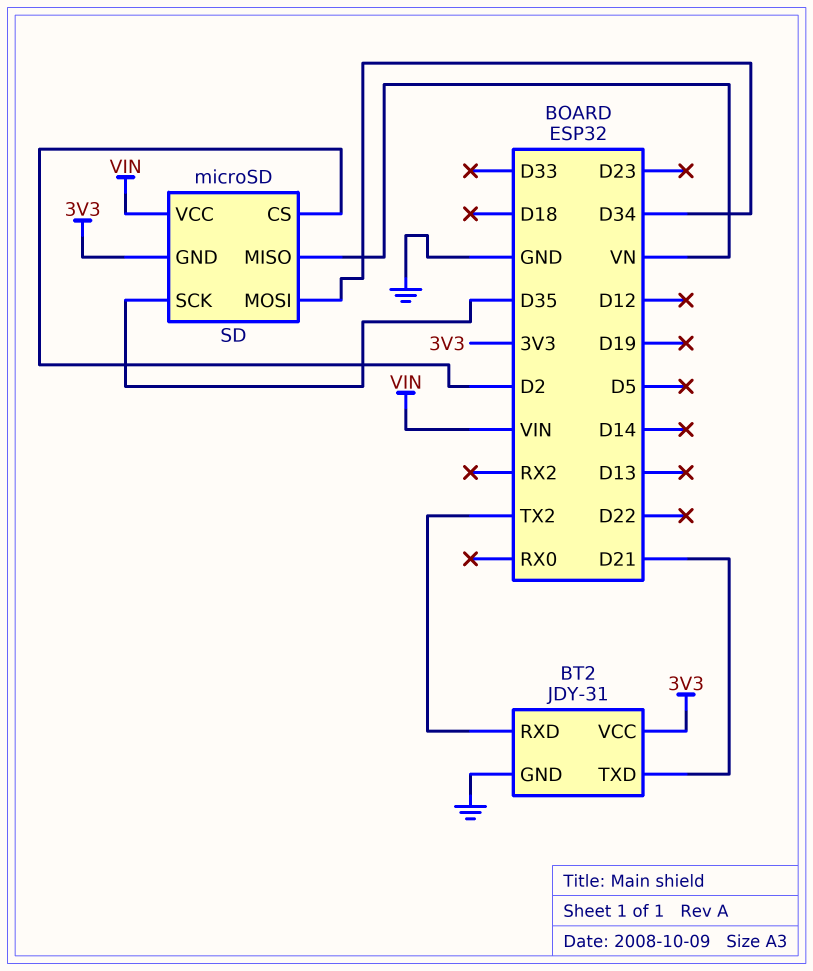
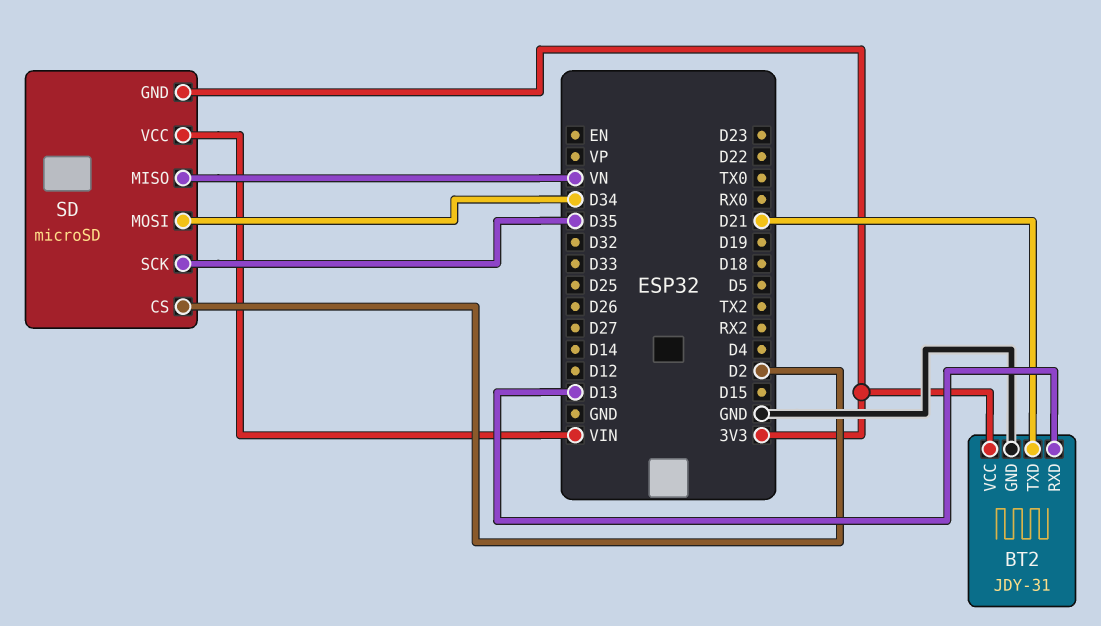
BT2 pin RXD: TX2 -> D13

